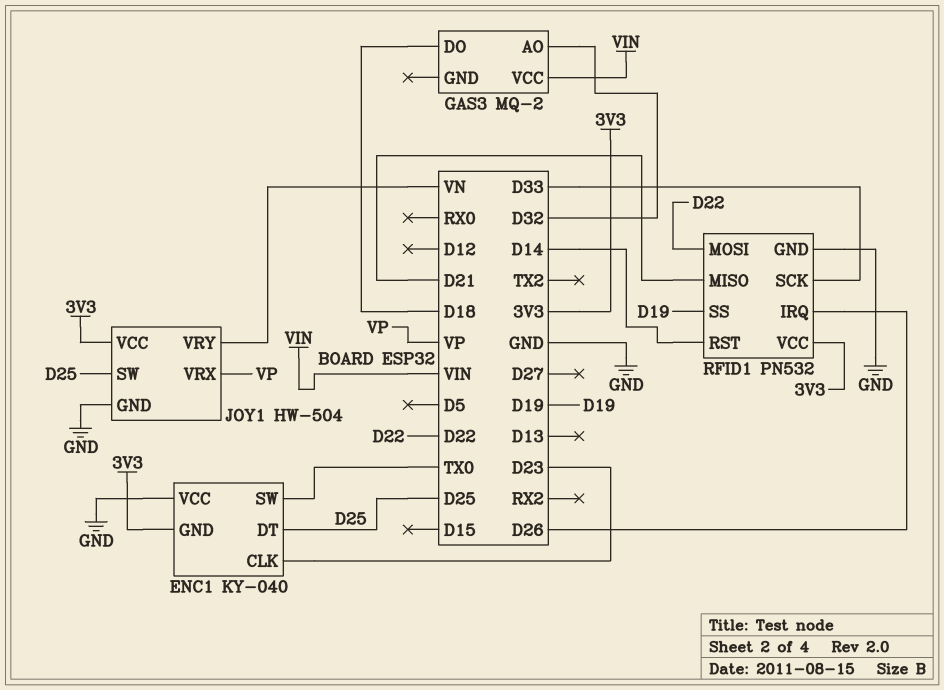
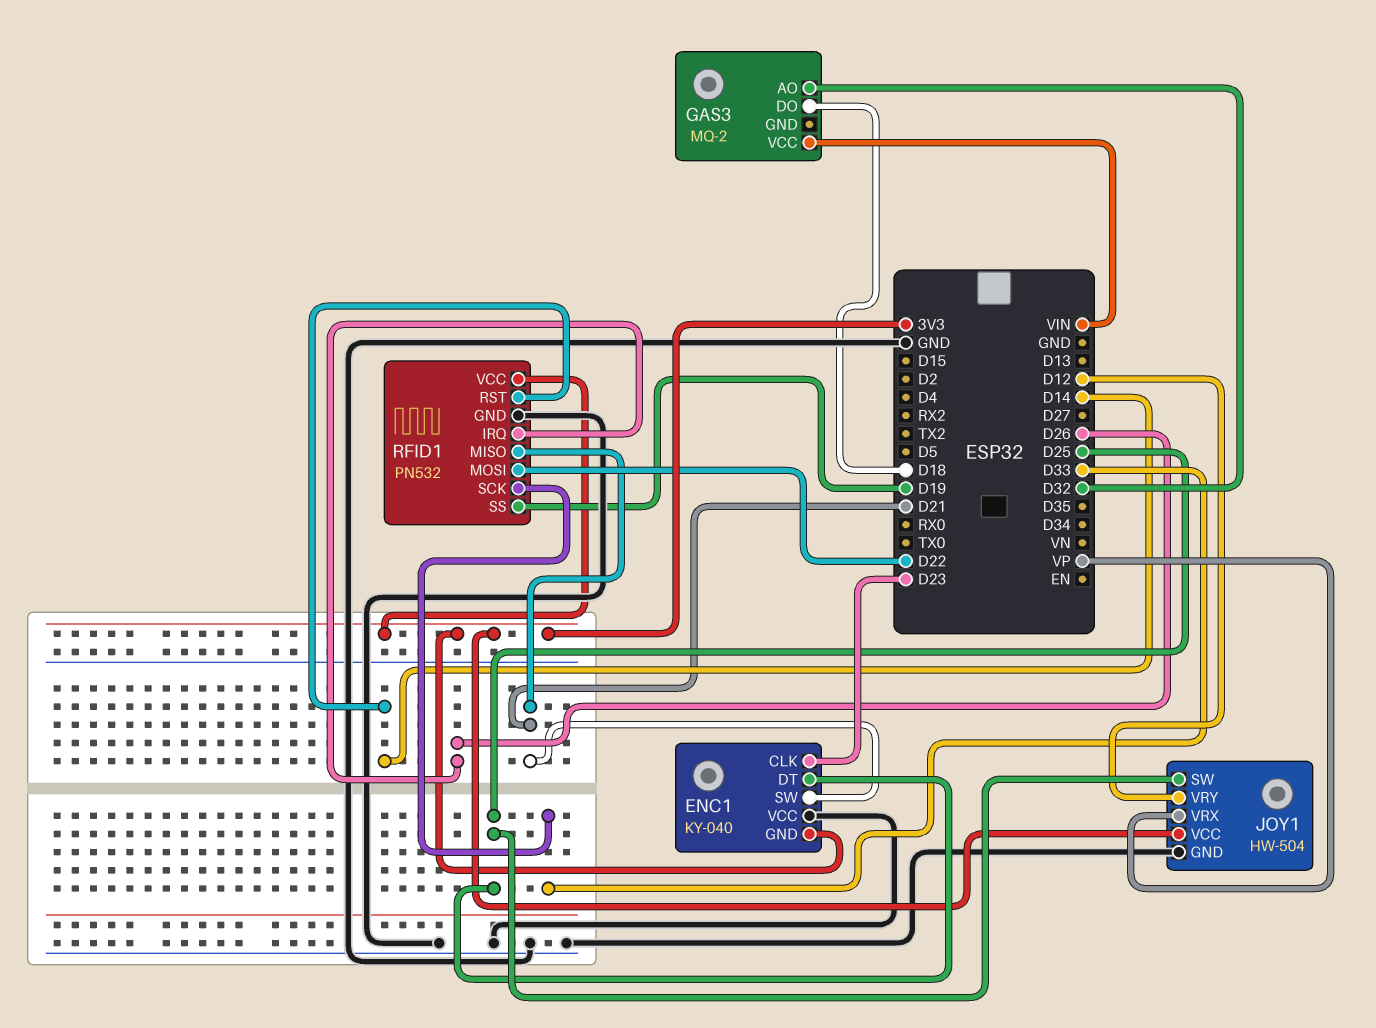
ENC1 pin SW: TX0 -> D21
JOY1 pin VRY: VN -> D12

